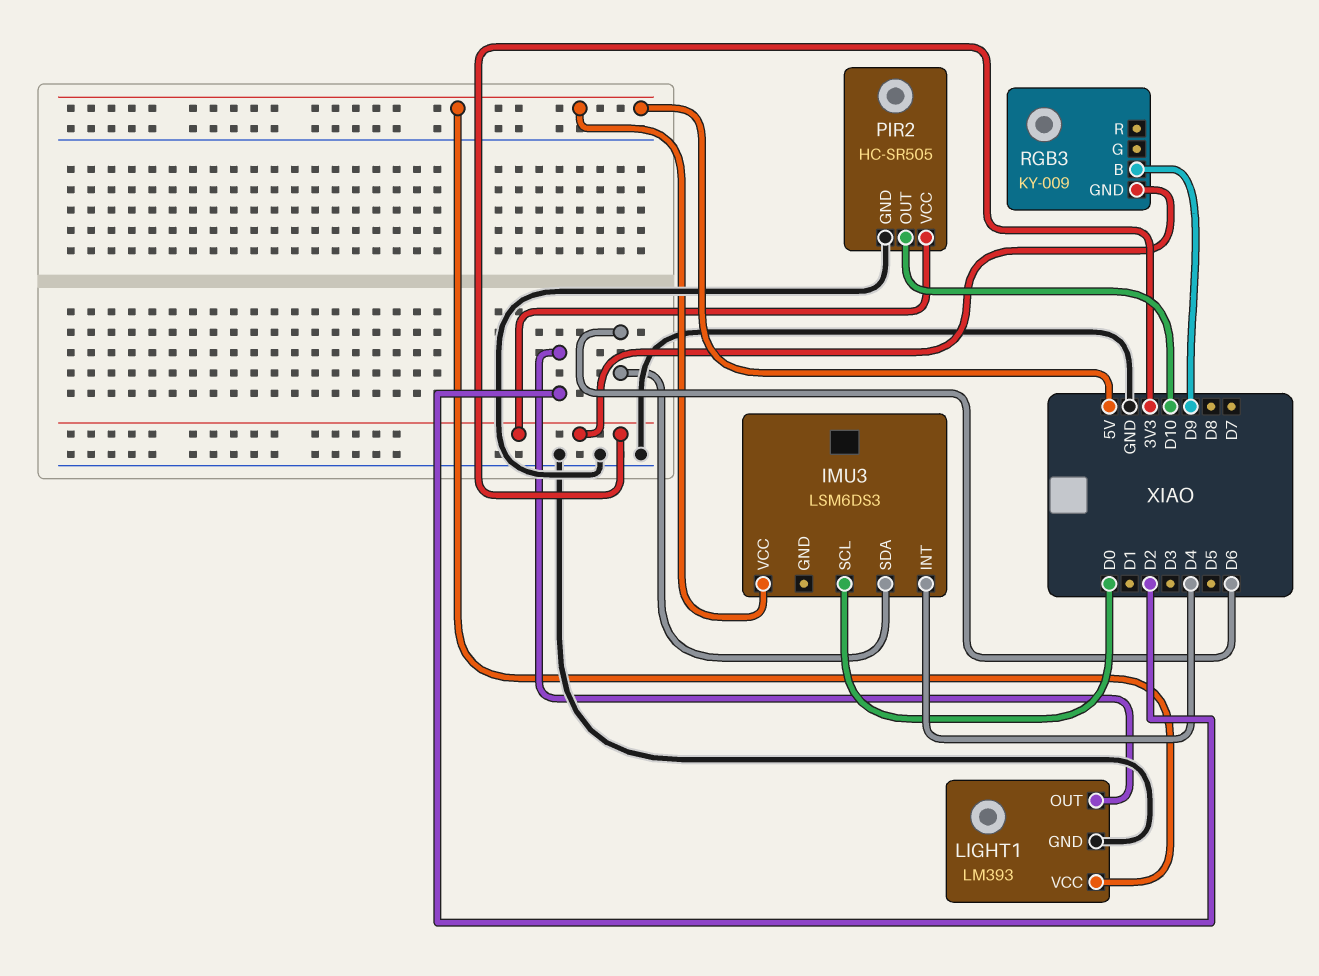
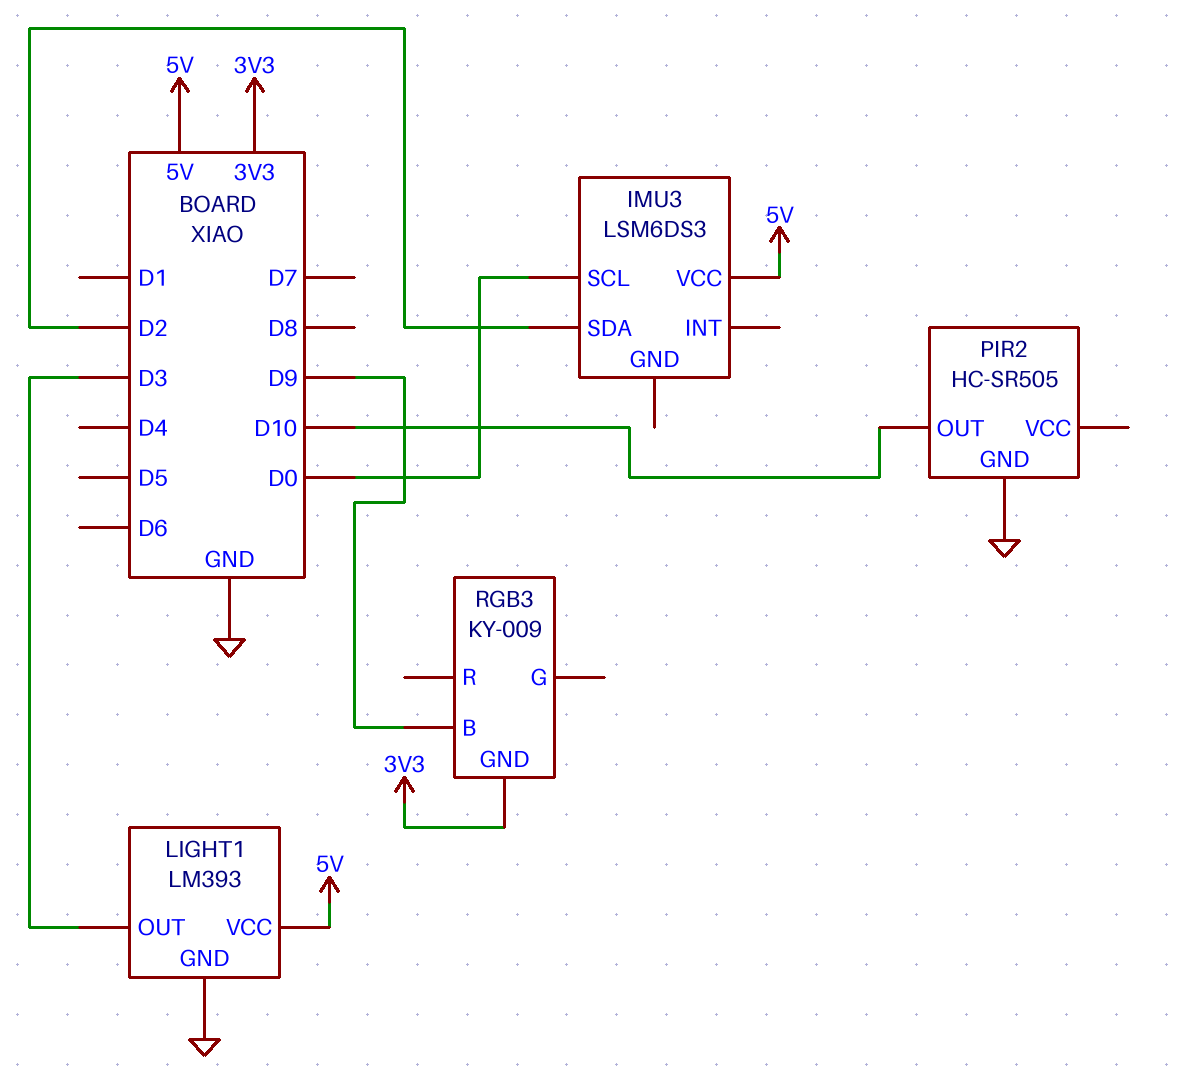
IMU3 pin INT: D4 -> none
IMU3 pin SDA: D6 -> D2
LIGHT1 pin OUT: D2 -> D3
PIR2 pin VCC: 3V3 -> none

